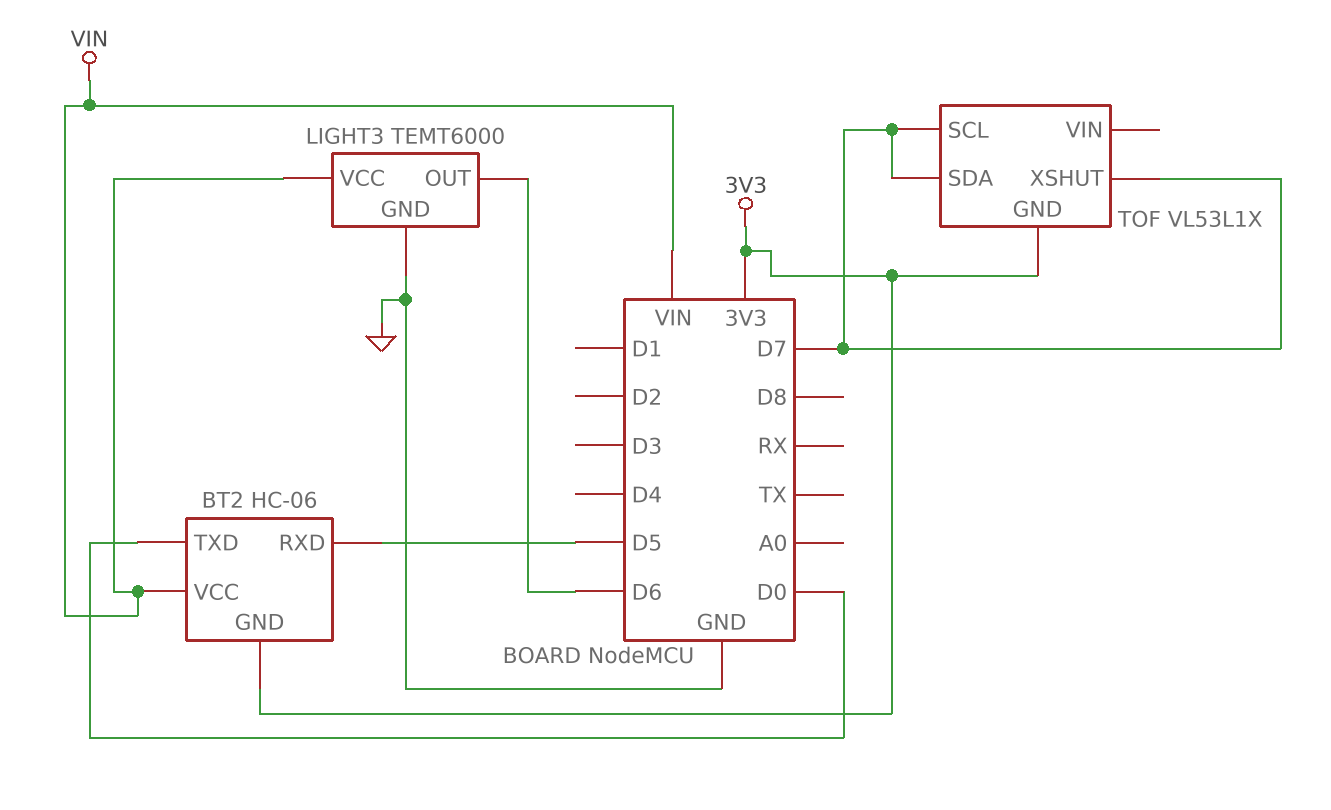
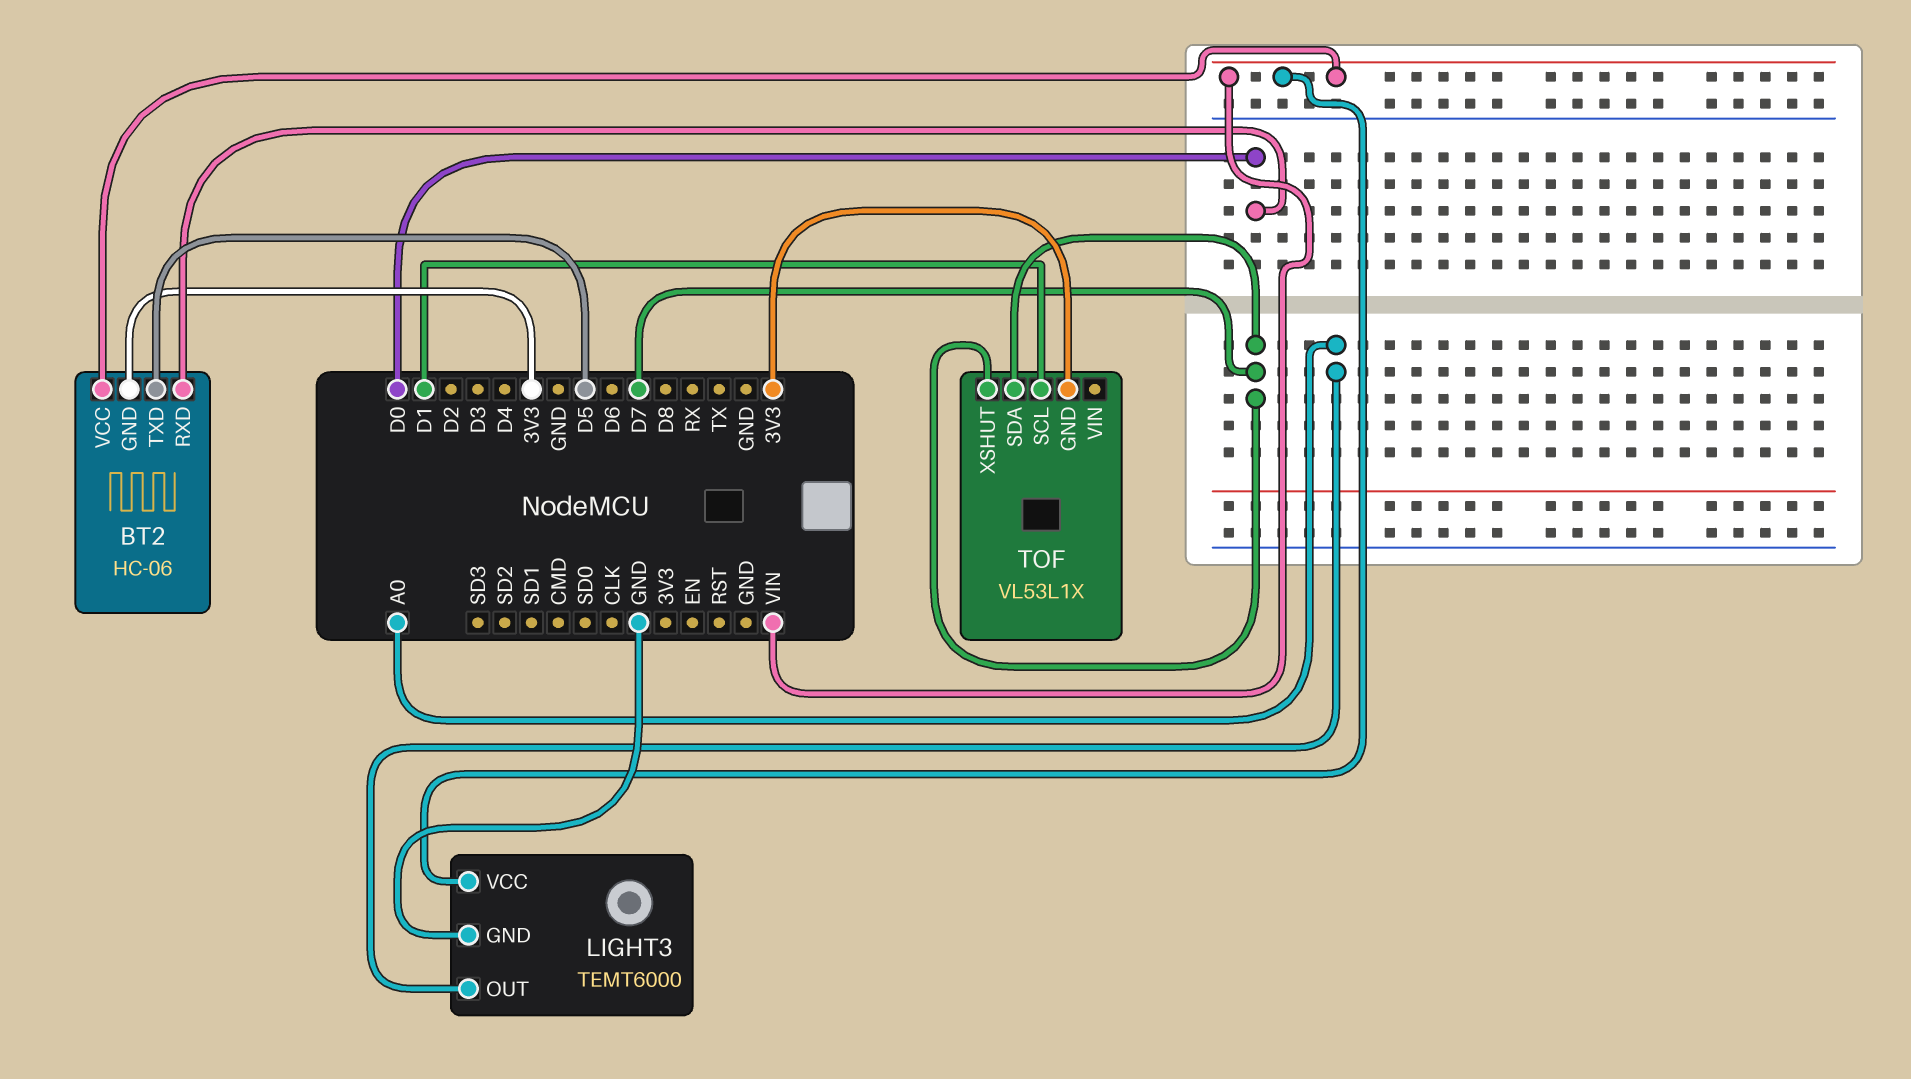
BT2 pin RXD: D5 -> D0
BT2 pin TXD: D0 -> D5
LIGHT3 pin OUT: D6 -> A0
TOF pin SCL: D7 -> D1

